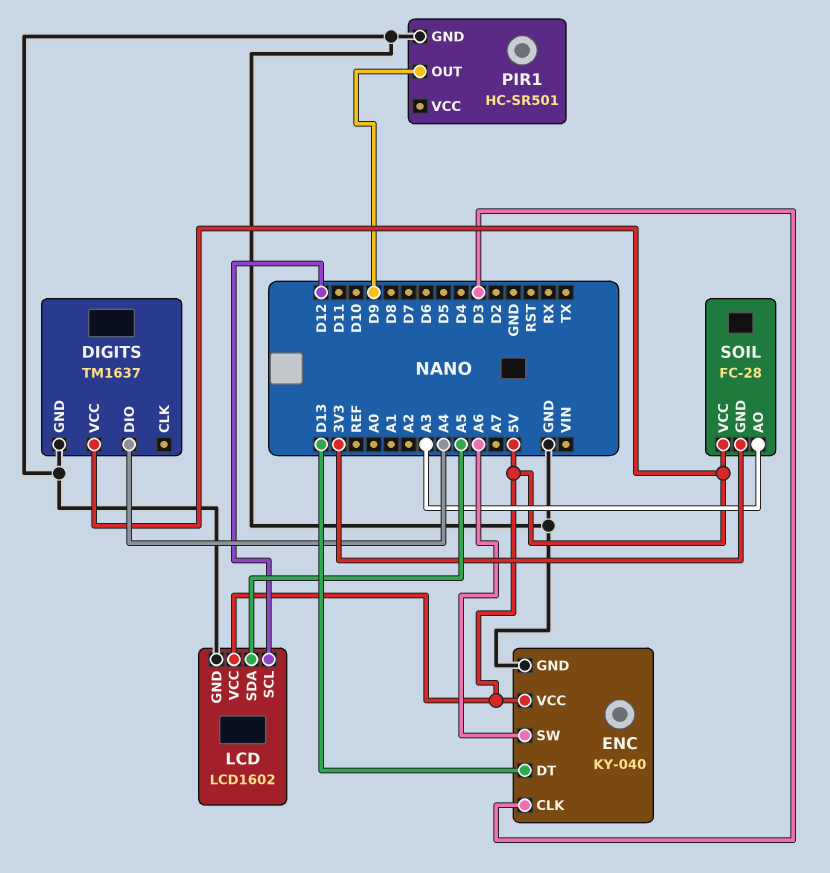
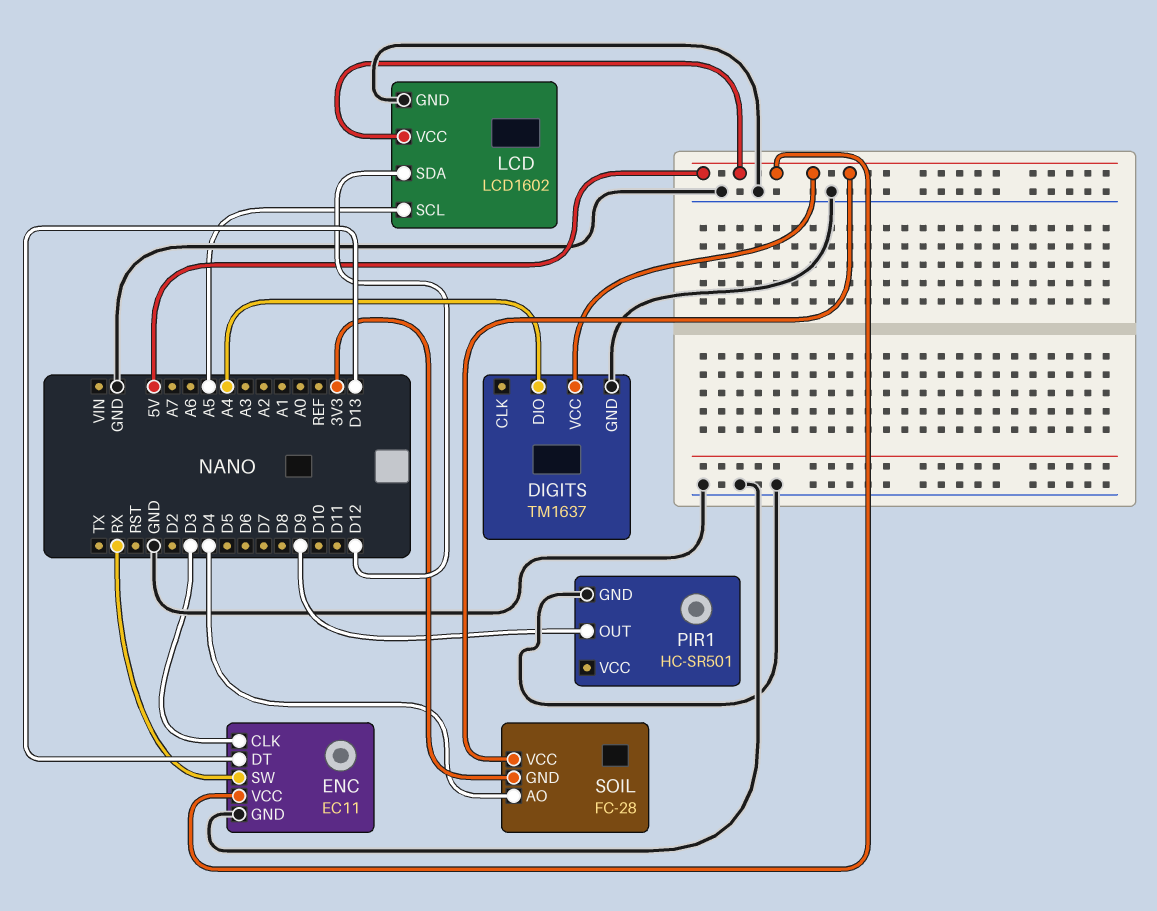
ENC: KY-040 -> EC11
ENC pin SW: A6 -> RX
LCD pin SCL: D12 -> A5
LCD pin SDA: A5 -> D12
SOIL pin AO: A3 -> D4

